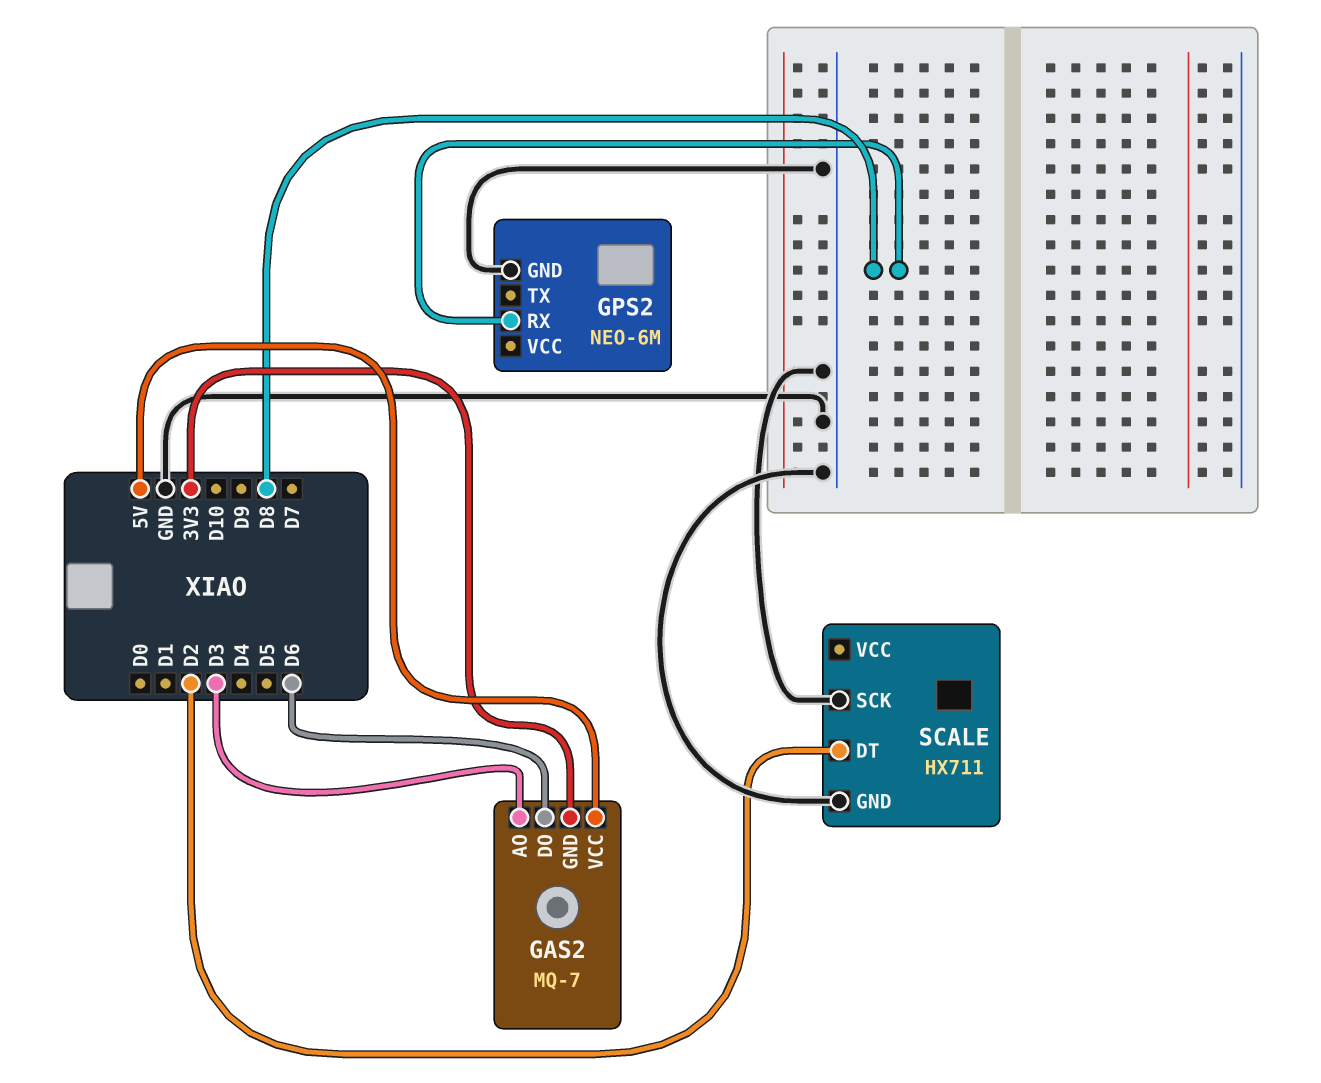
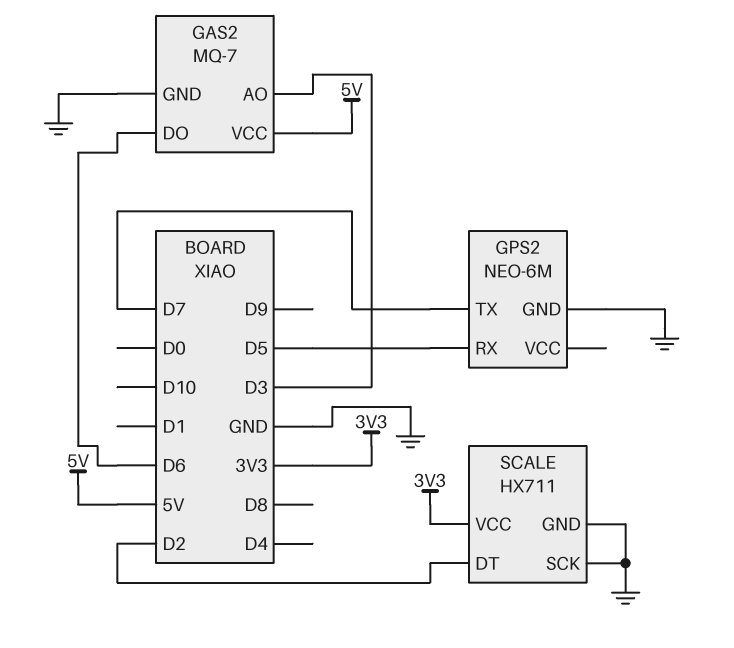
GAS2 pin GND: 3V3 -> GND
GPS2 pin RX: D8 -> D5
GPS2 pin TX: none -> D7
SCALE pin VCC: none -> 3V3

